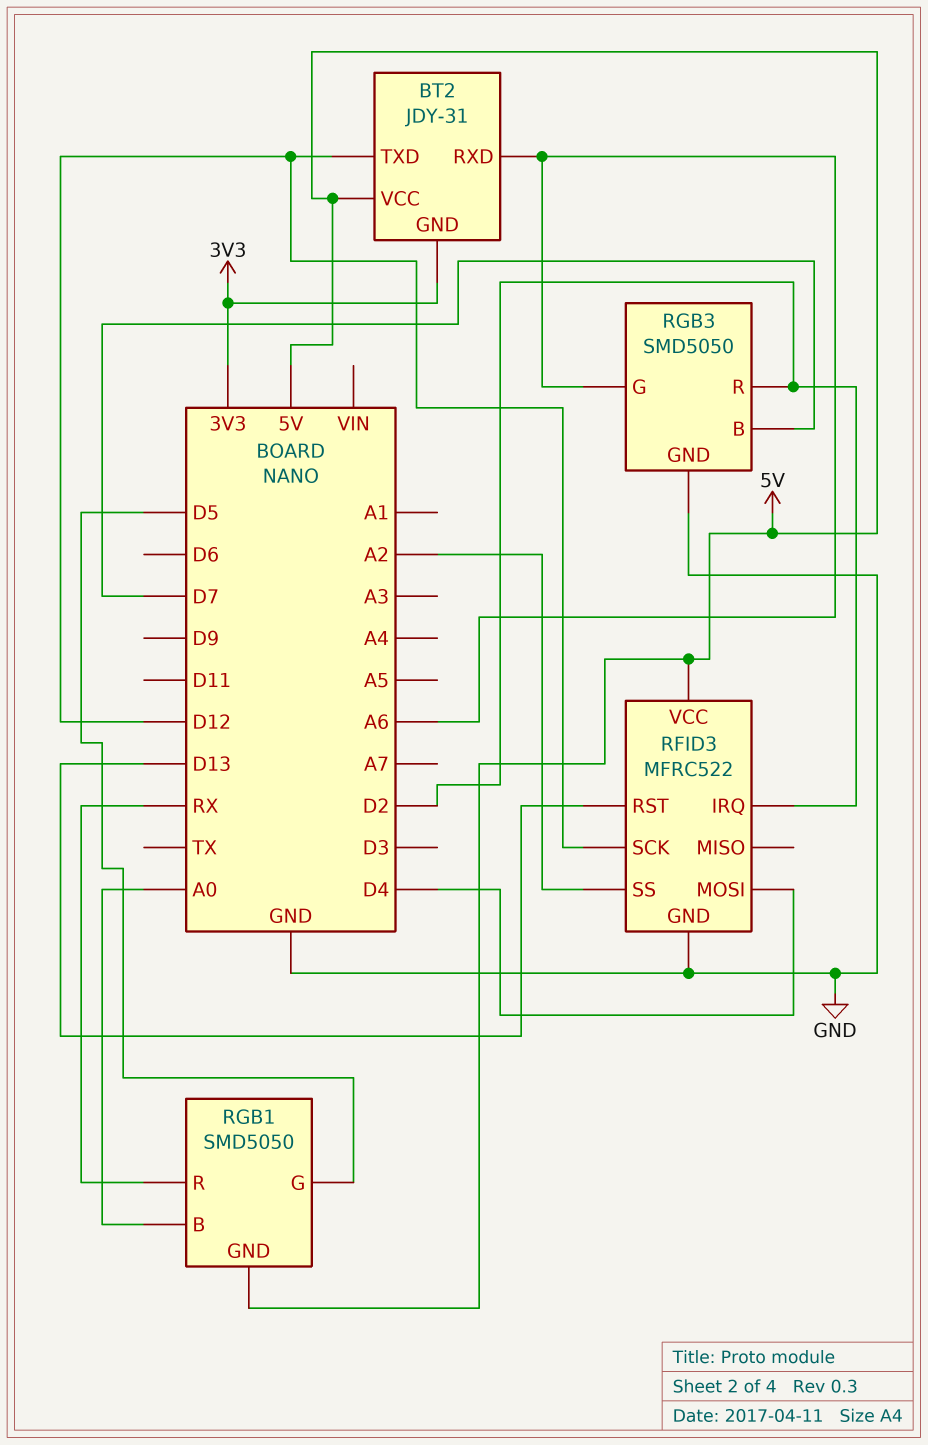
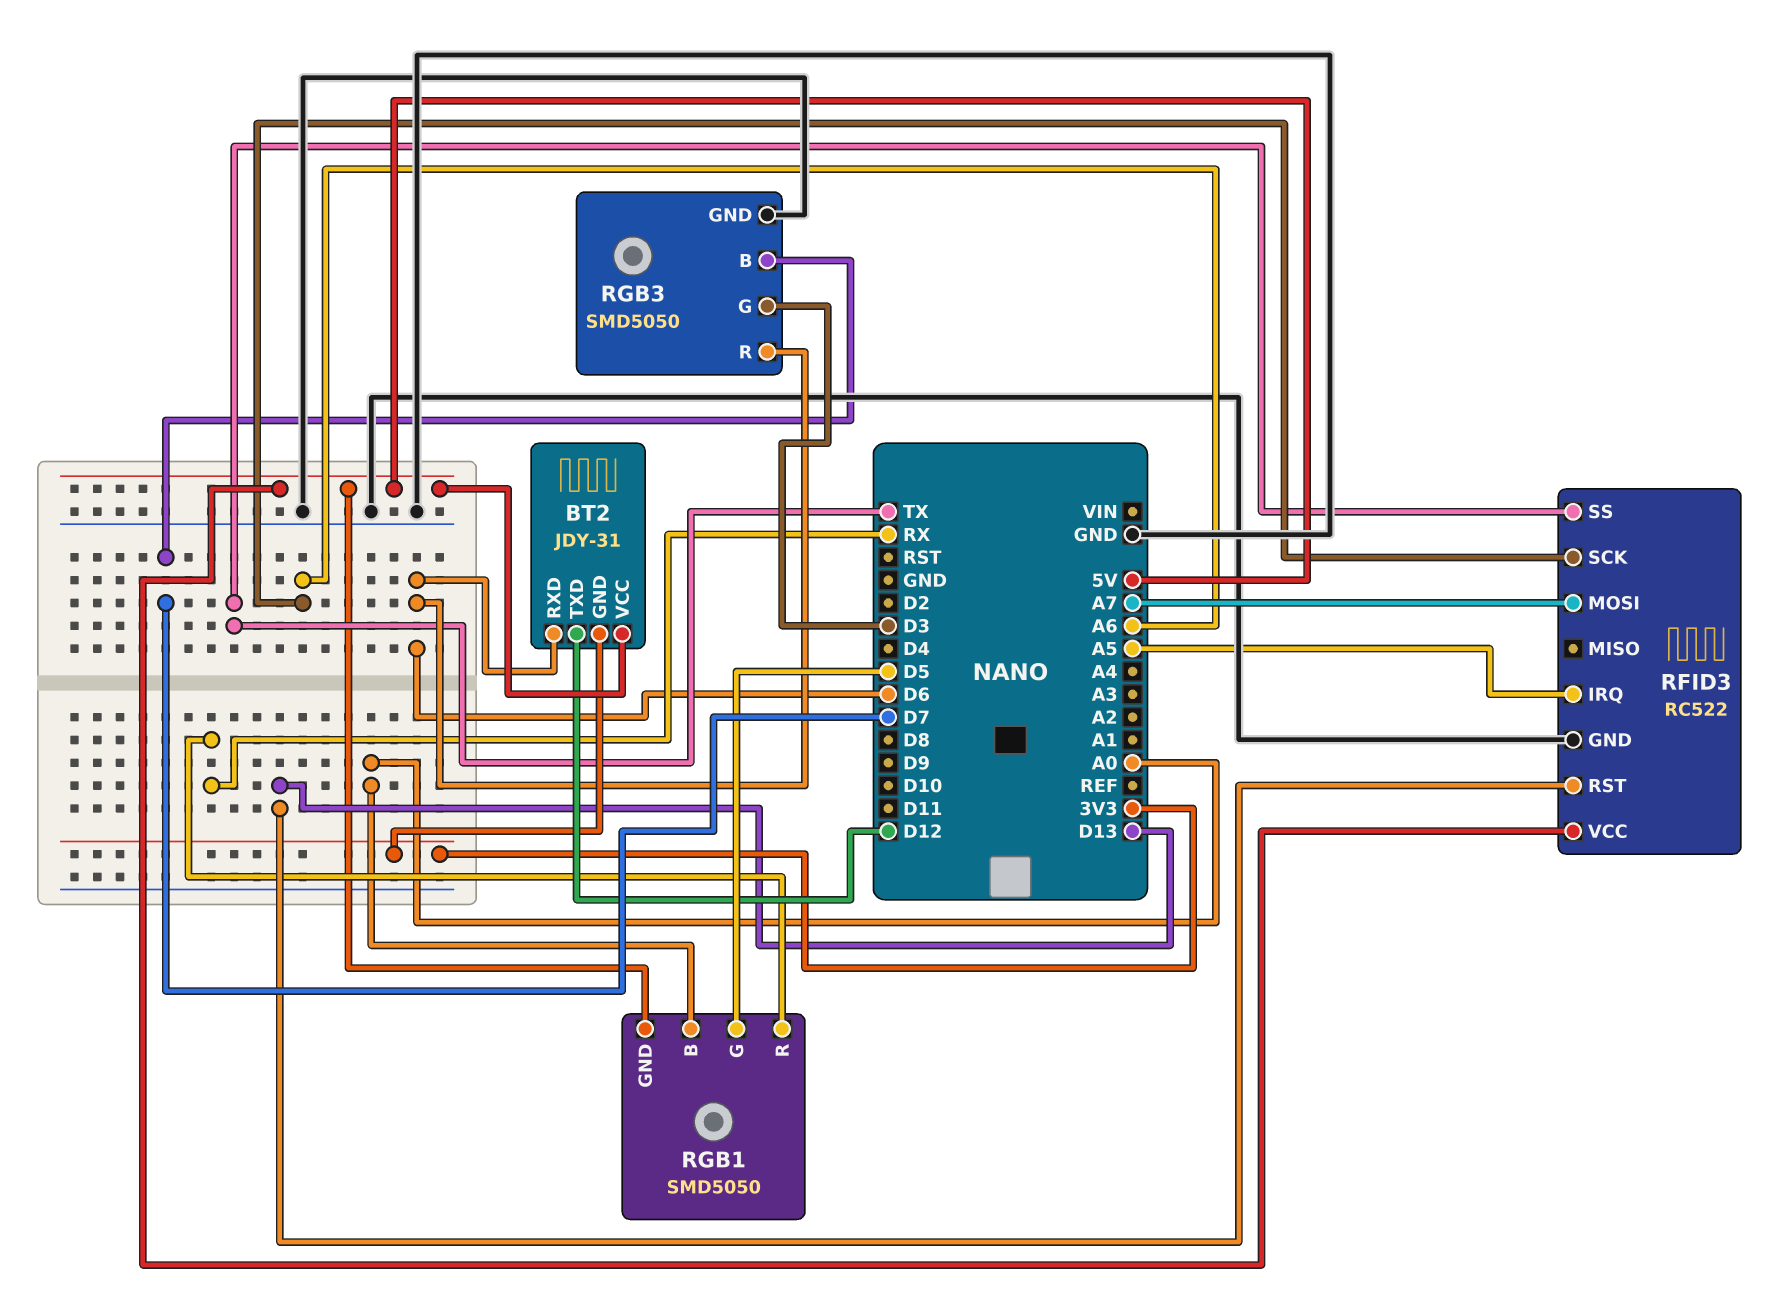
BT2 pin RXD: A6 -> D6
RFID3: MFRC522 -> RC522
RFID3 pin IRQ: D2 -> A5
RFID3 pin MOSI: D4 -> A7
RFID3 pin SCK: D12 -> A6
RFID3 pin SS: A2 -> TX
RGB3 pin G: A6 -> D3
RGB3 pin R: D2 -> D6

